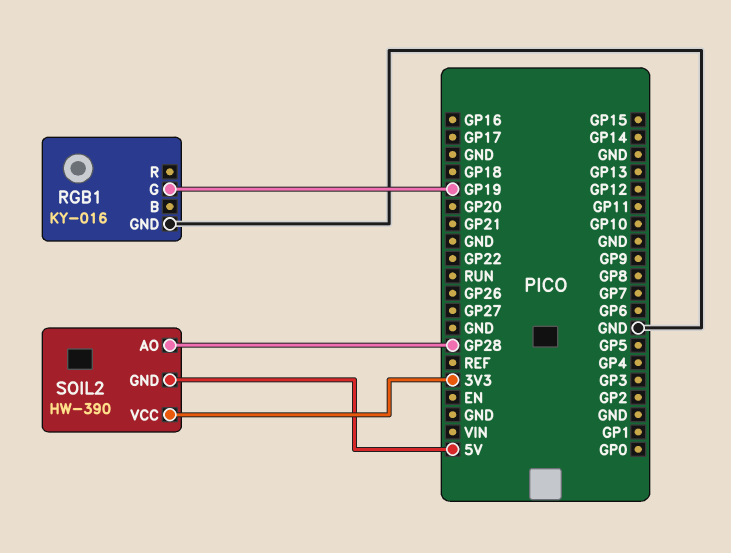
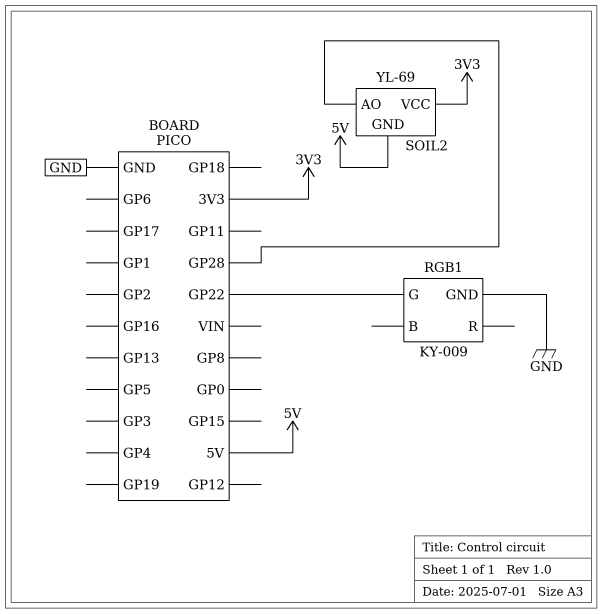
RGB1: KY-016 -> KY-009
RGB1 pin G: GP19 -> GP22
SOIL2: HW-390 -> YL-69

